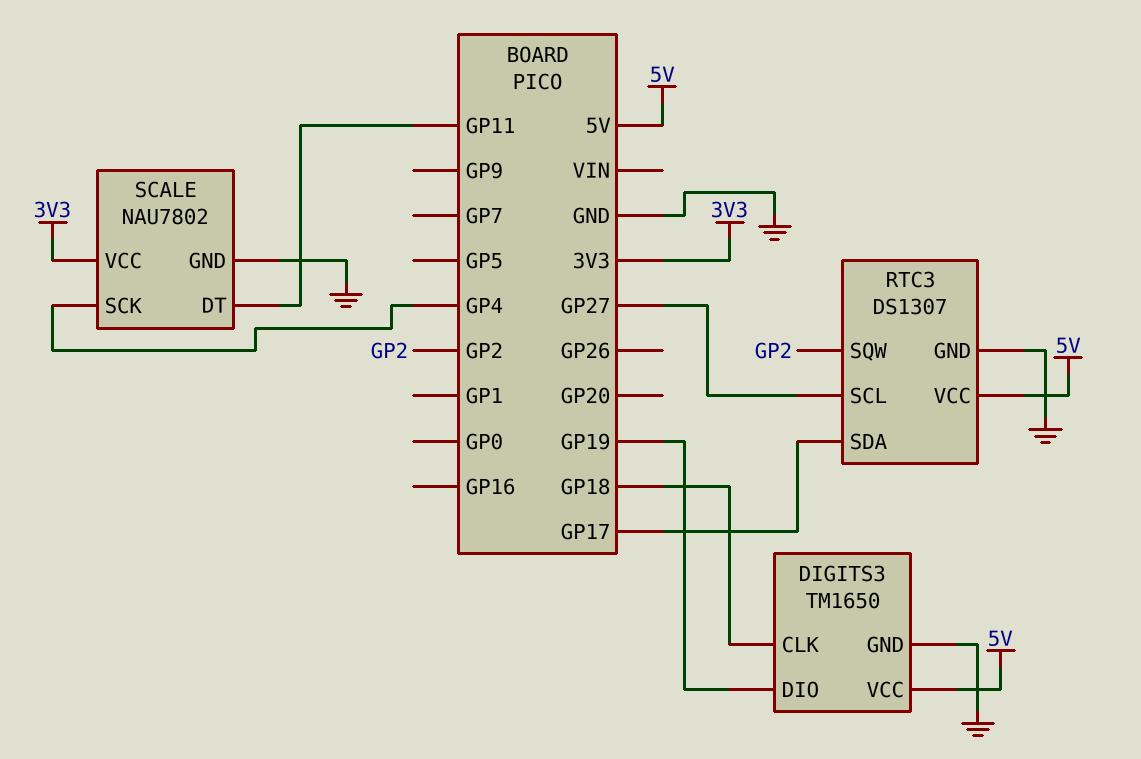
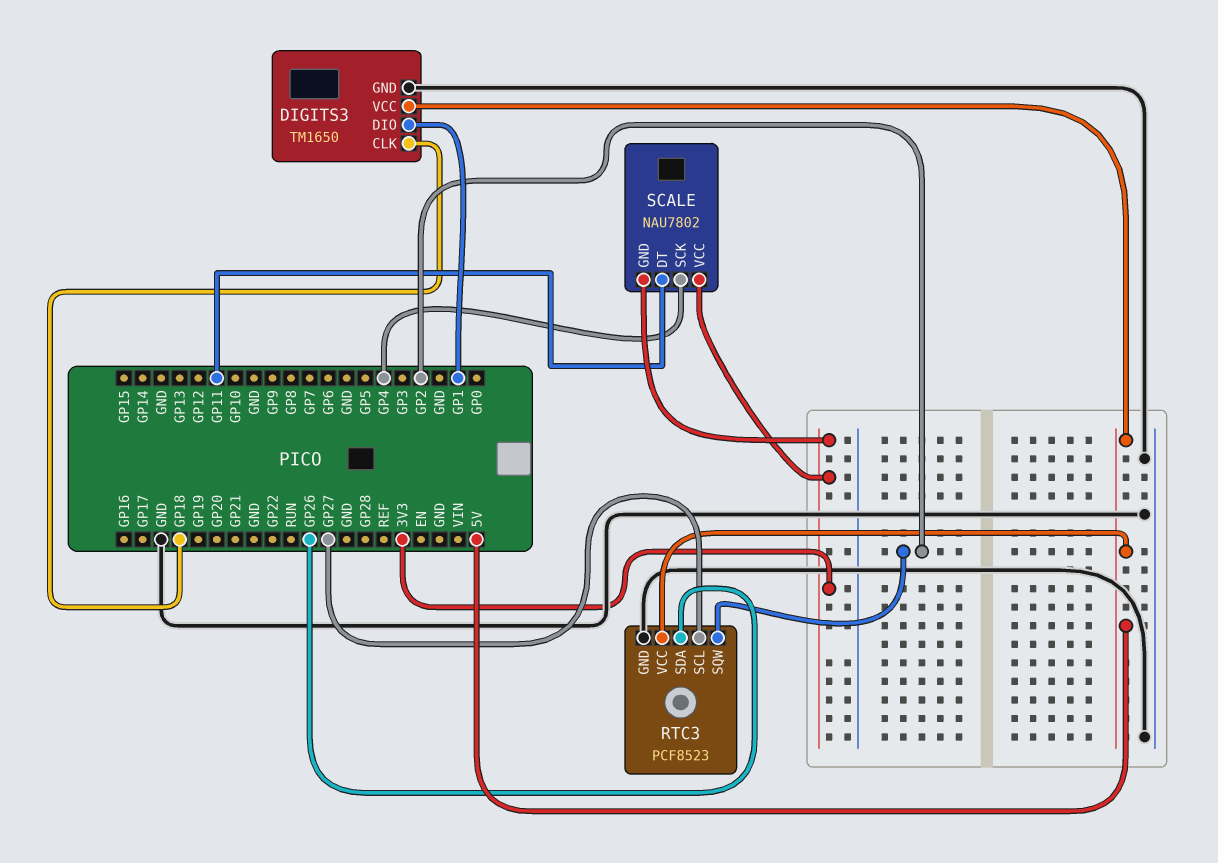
DIGITS3 pin DIO: GP19 -> GP1
RTC3: DS1307 -> PCF8523
RTC3 pin SDA: GP17 -> GP26
SCALE pin GND: GND -> 3V3

